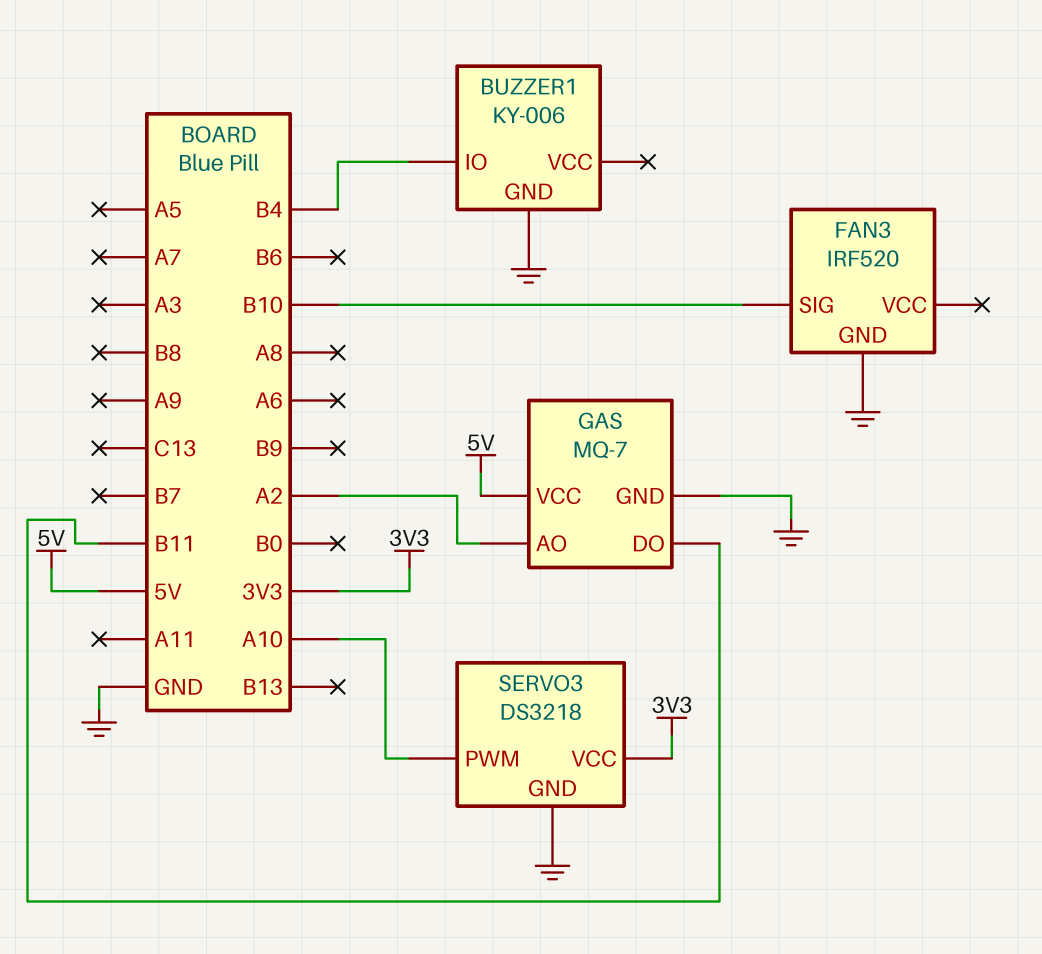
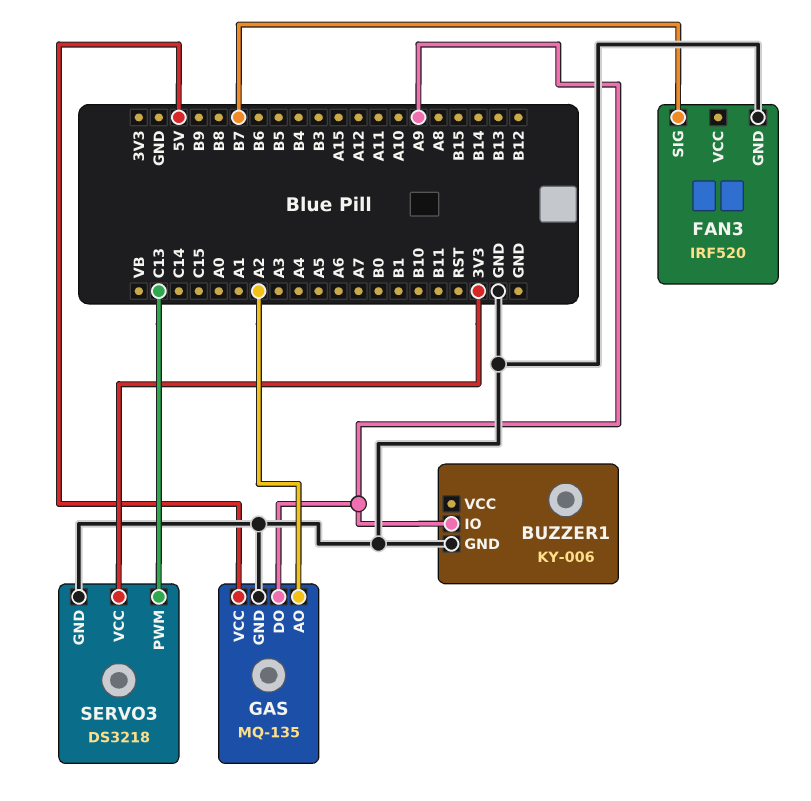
BUZZER1 pin IO: B4 -> A9
FAN3 pin SIG: B10 -> B7
GAS: MQ-7 -> MQ-135
GAS pin DO: B11 -> A9
SERVO3 pin PWM: A10 -> C13

